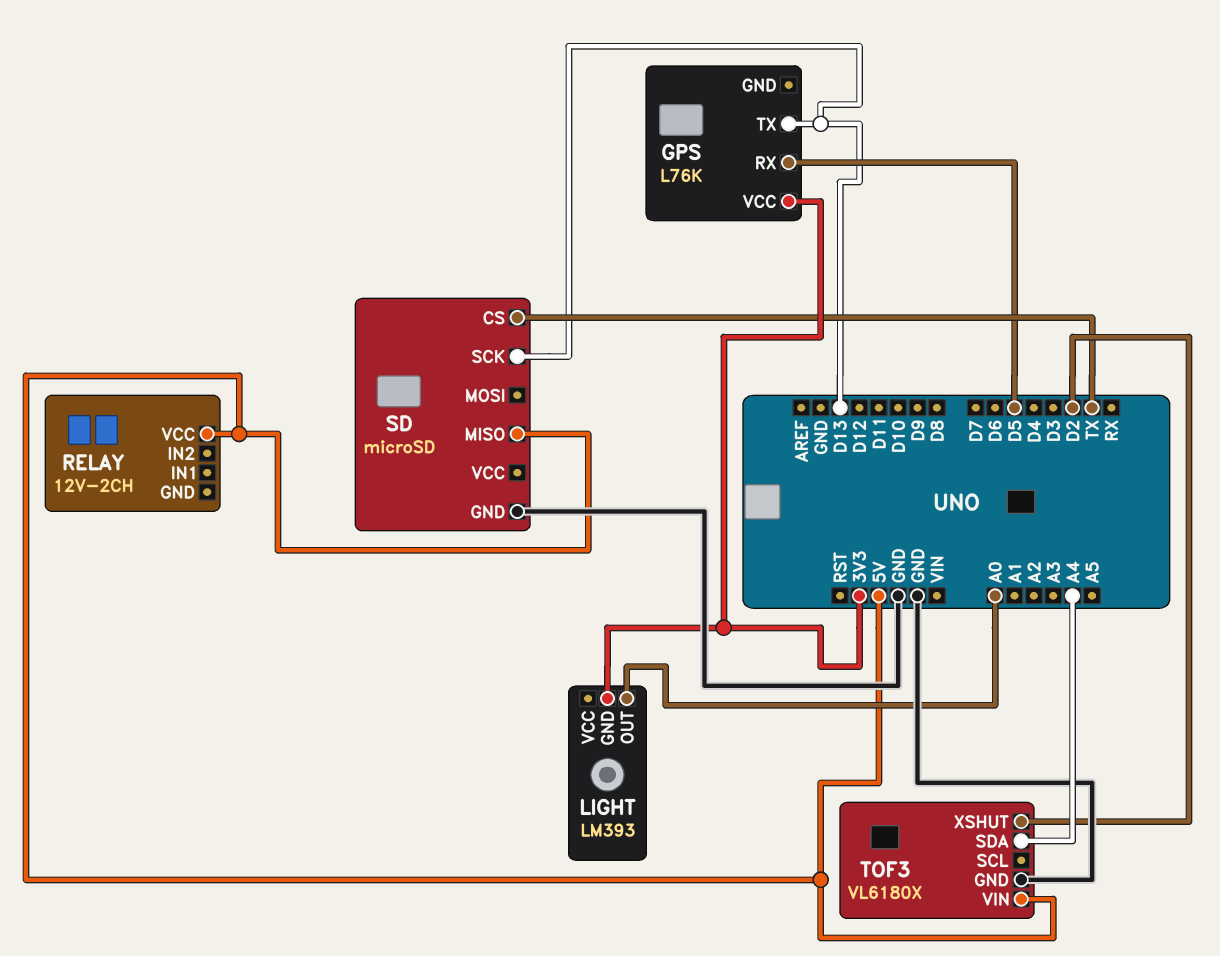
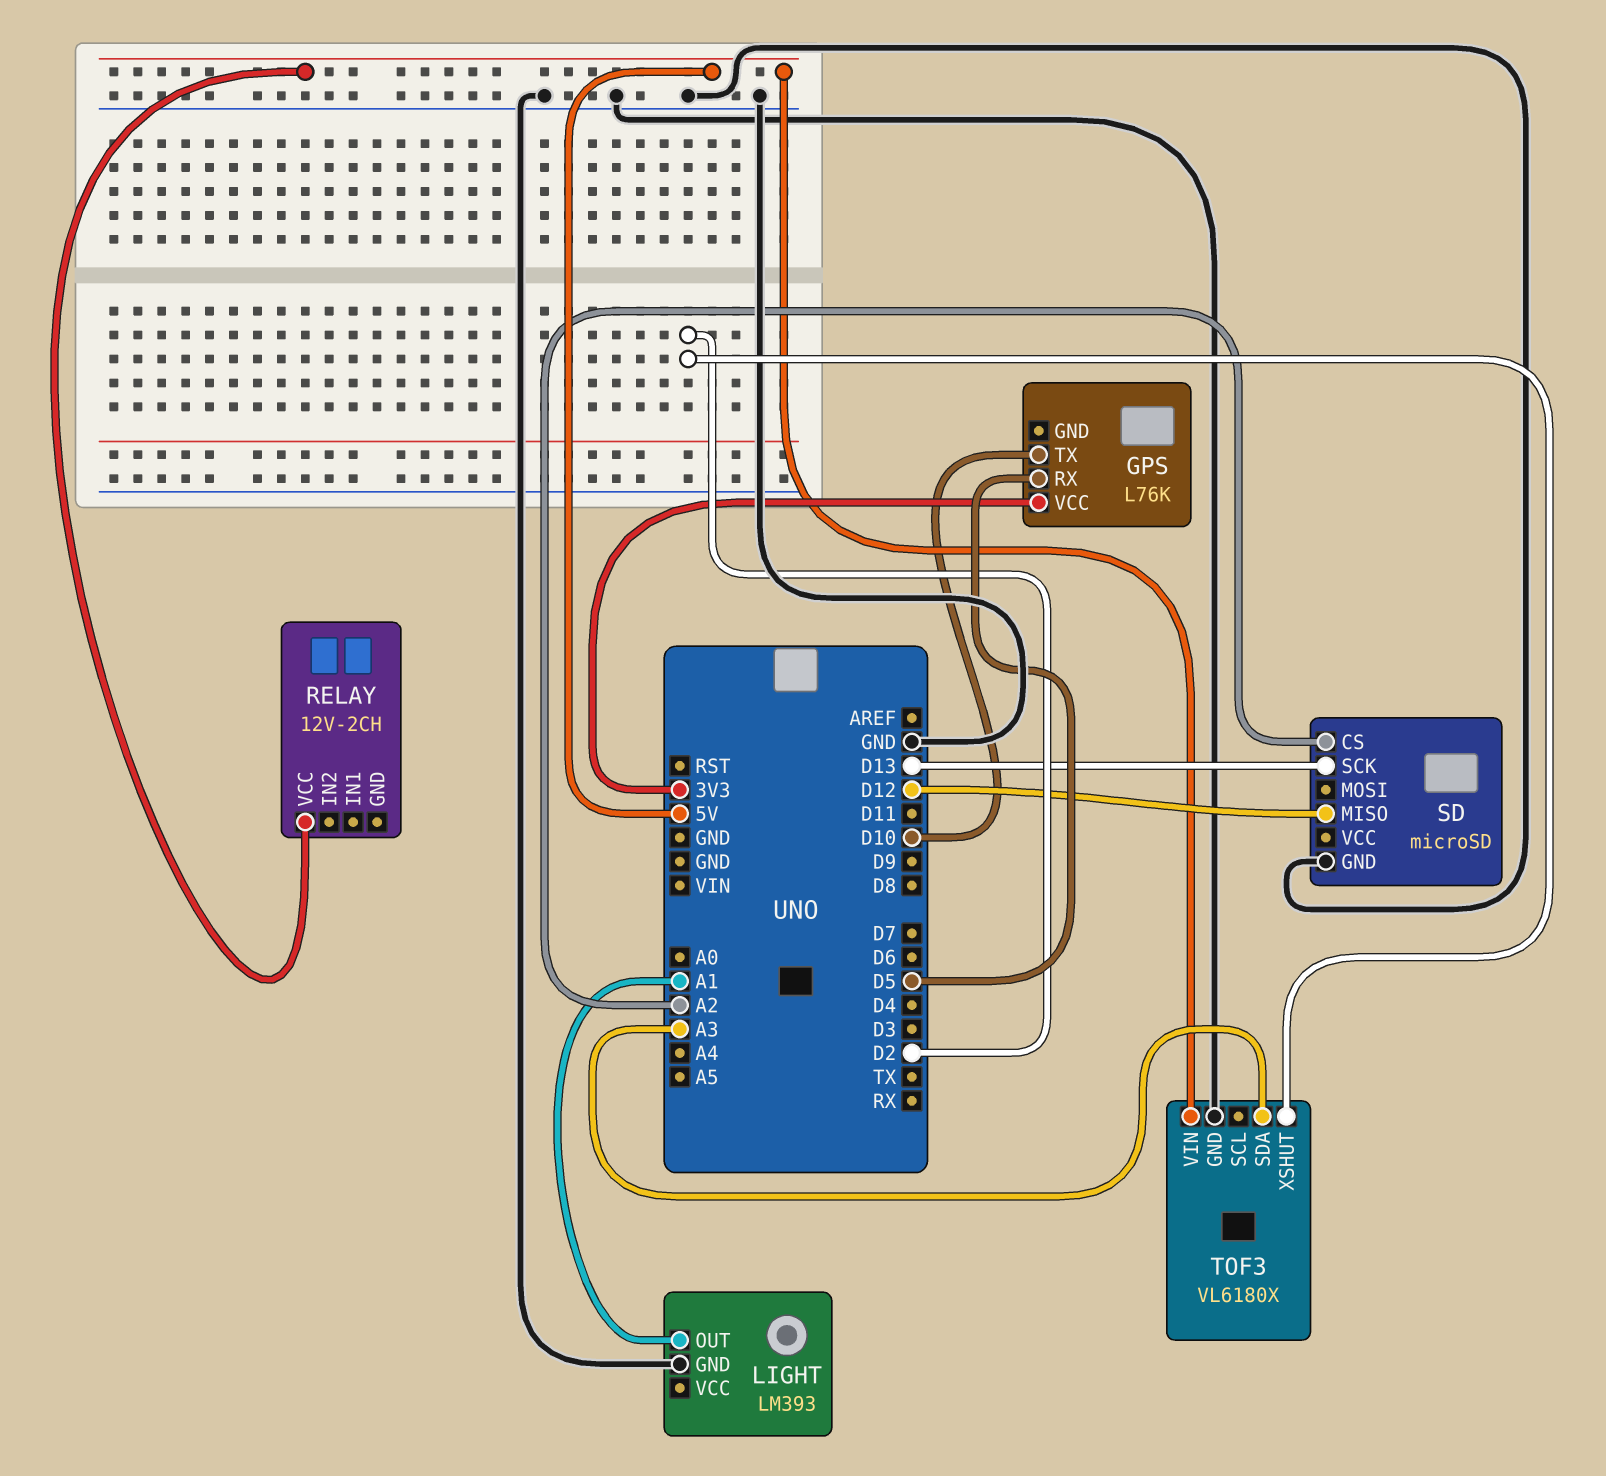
GPS pin TX: D13 -> D10
LIGHT pin GND: 3V3 -> GND
LIGHT pin OUT: A0 -> A1
SD pin CS: TX -> A2
SD pin MISO: 5V -> D12
TOF3 pin SDA: A4 -> A3

